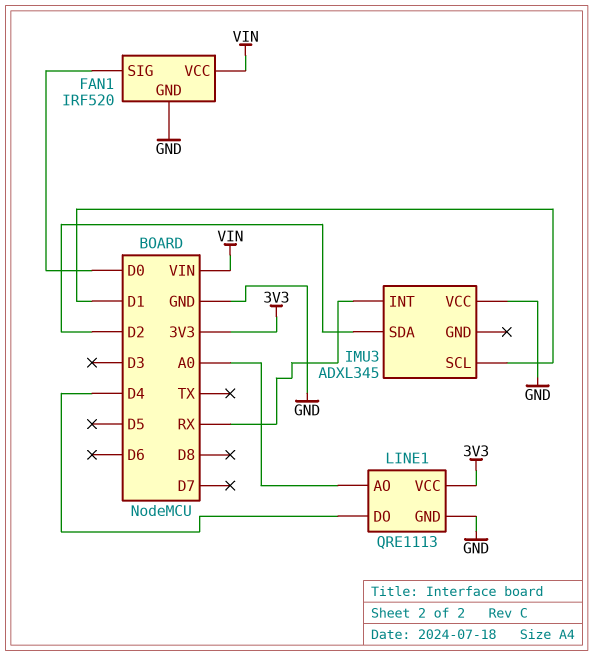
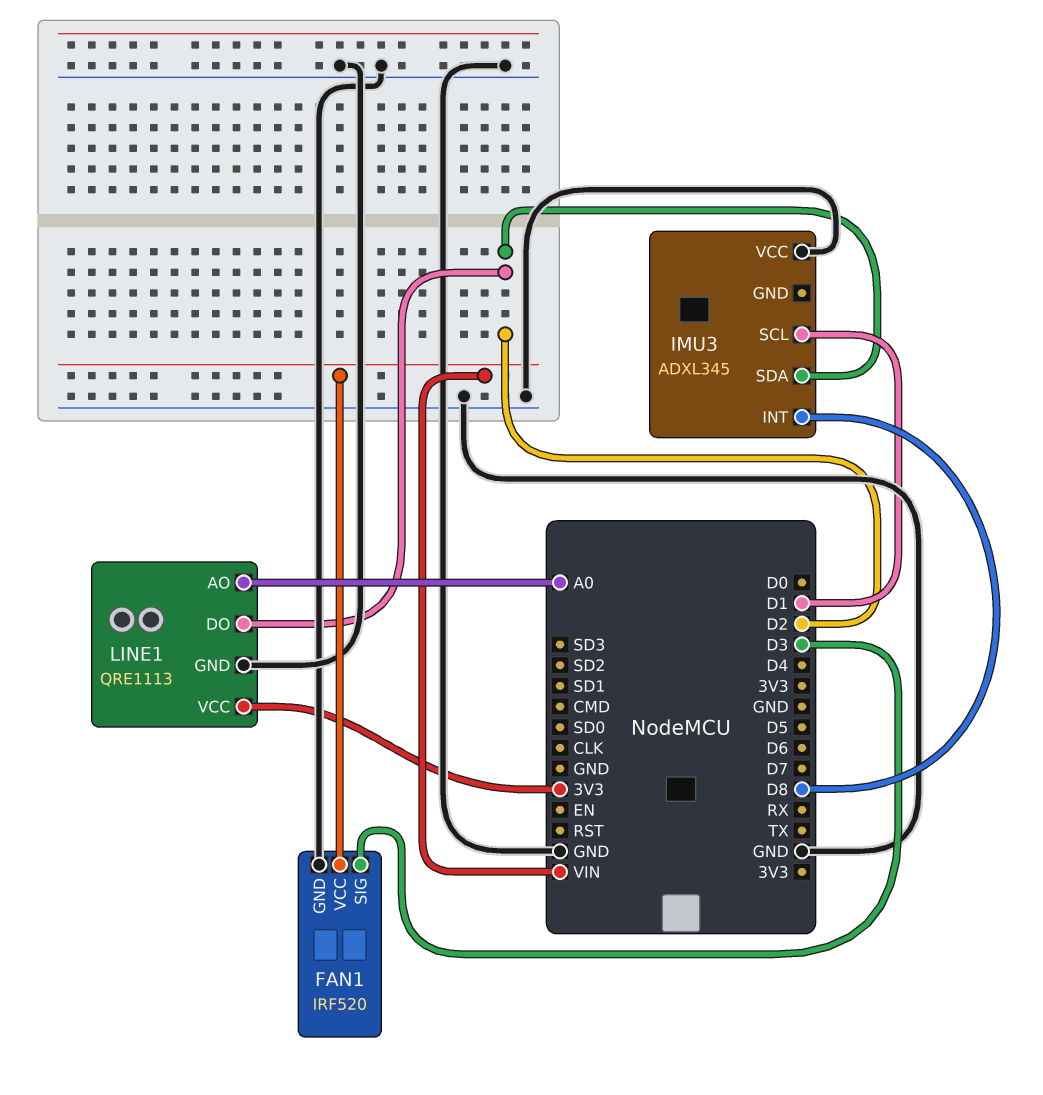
FAN1 pin SIG: D0 -> D3
IMU3 pin INT: RX -> D8
LINE1 pin DO: D4 -> D2

